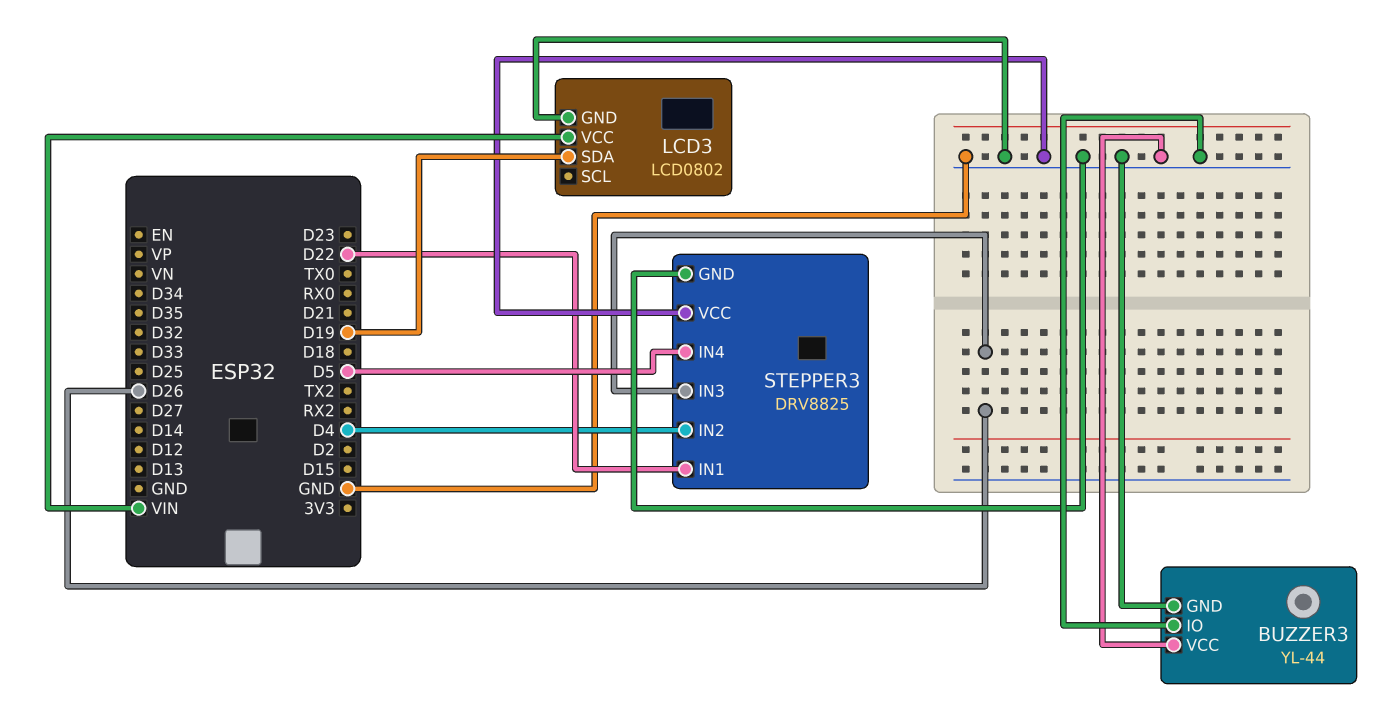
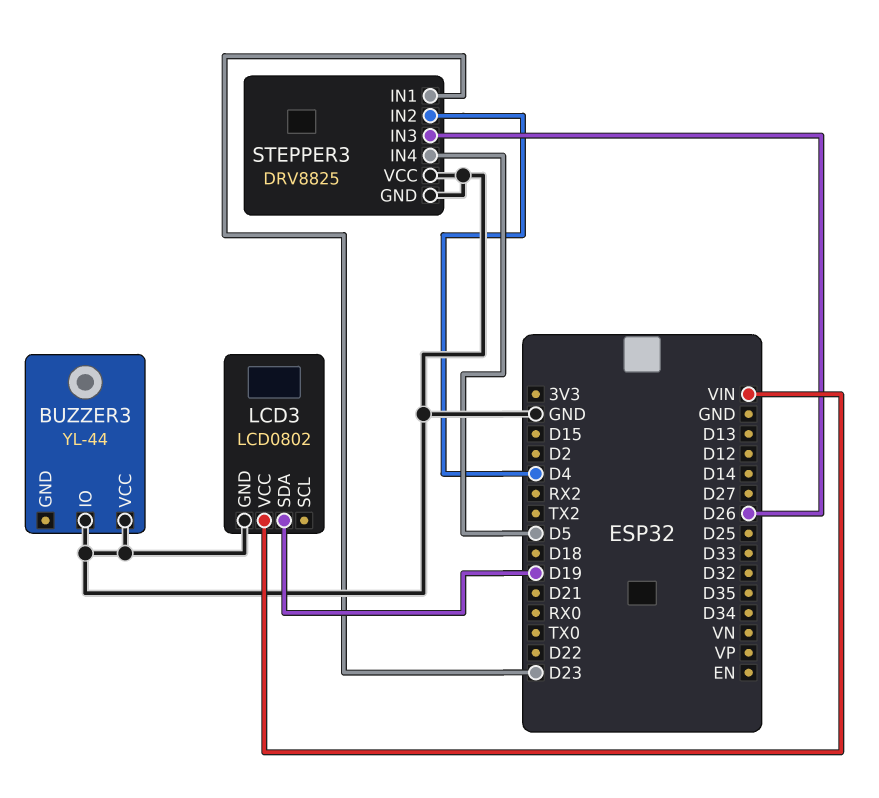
BUZZER3 pin GND: GND -> none
STEPPER3 pin IN1: D22 -> D23

